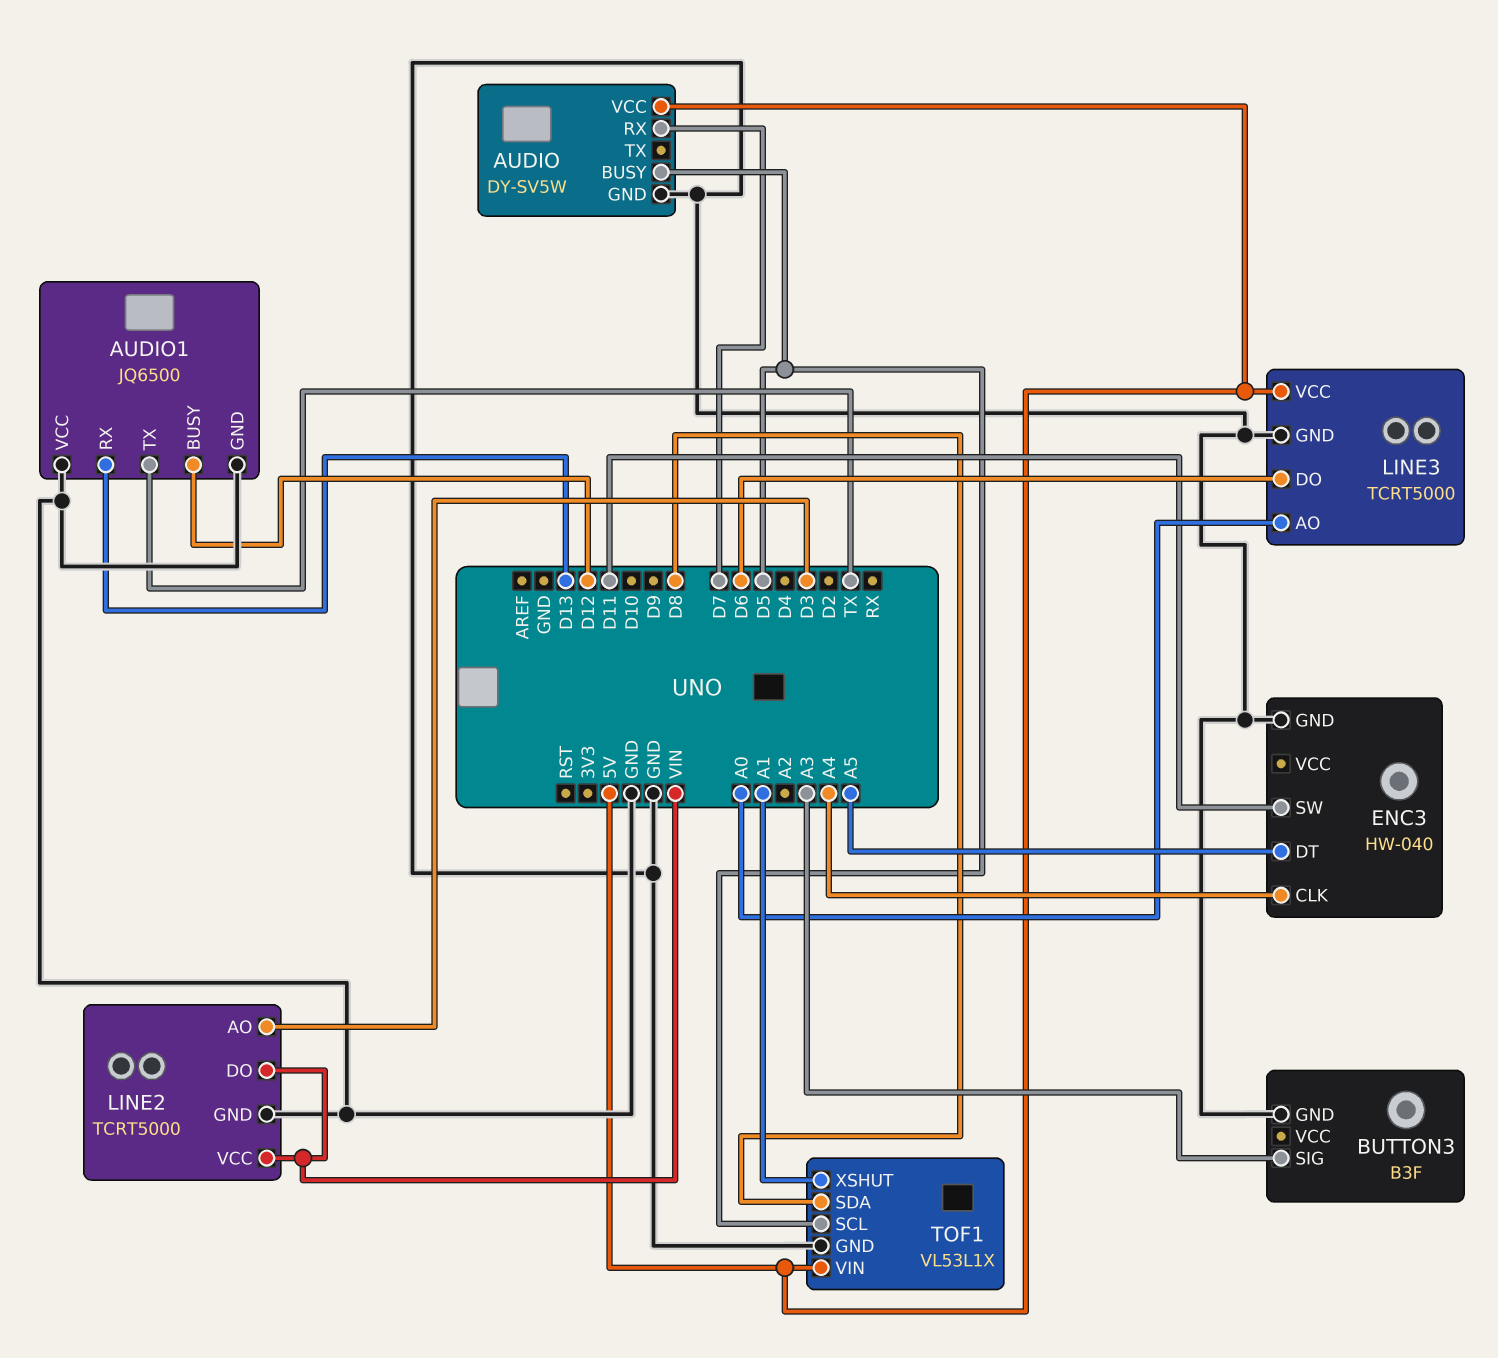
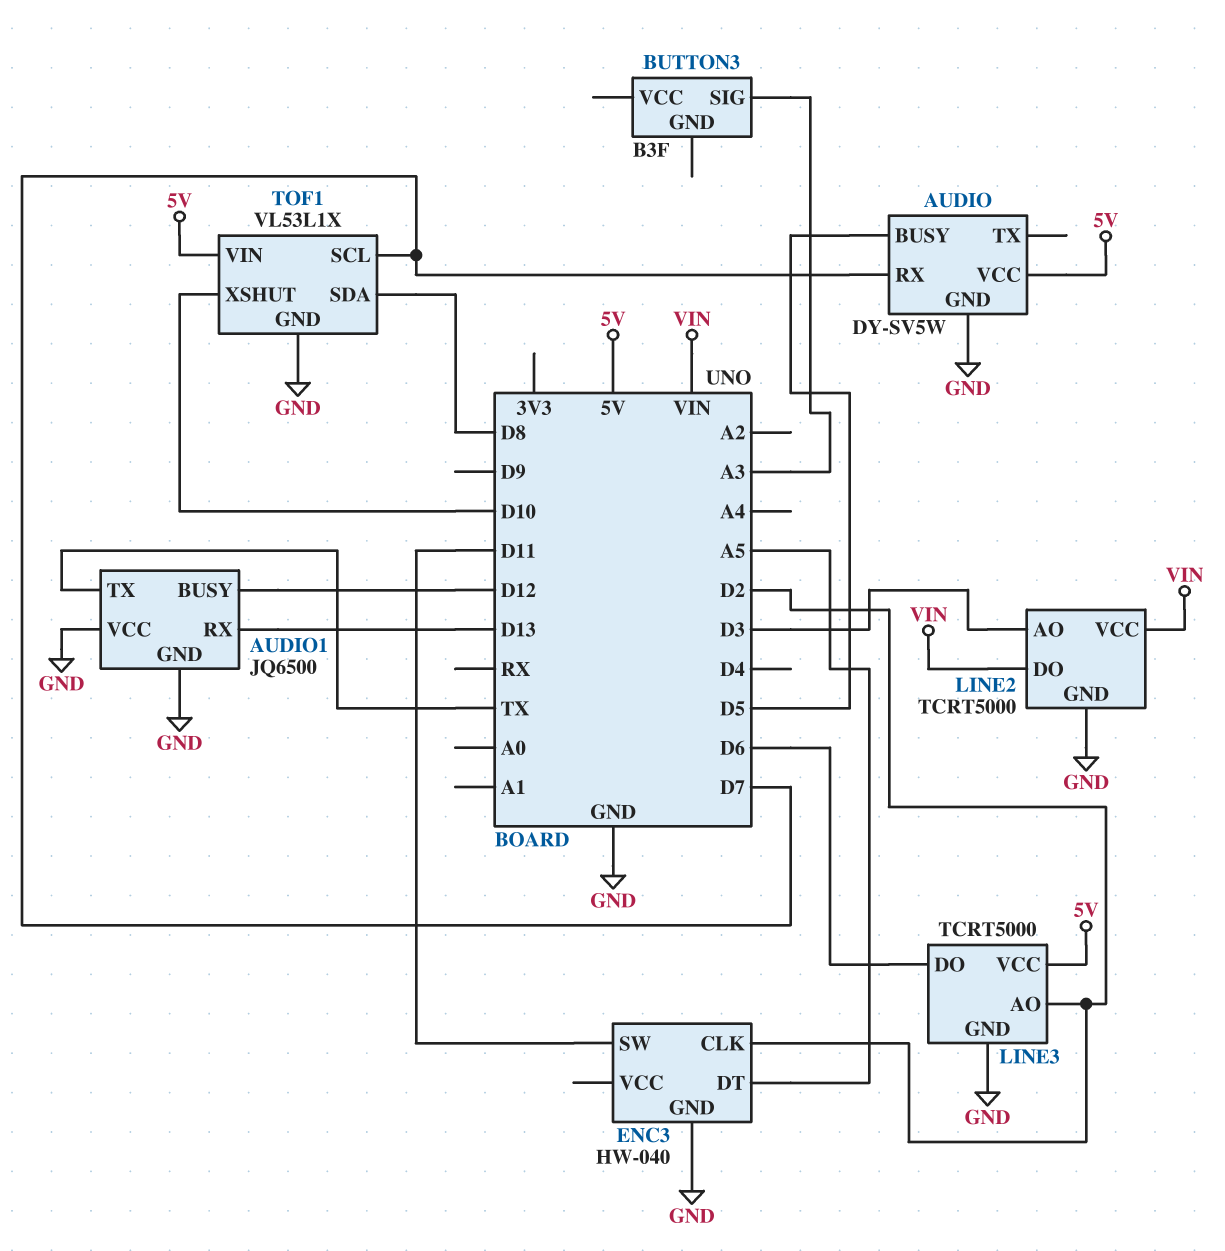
BUTTON3 pin GND: GND -> none
ENC3 pin CLK: A4 -> D2
LINE3 pin AO: A0 -> D2
TOF1 pin SCL: D5 -> D7
TOF1 pin XSHUT: A1 -> D10

